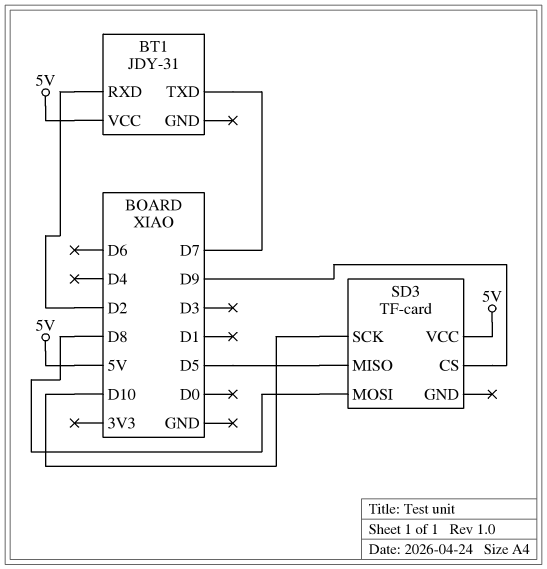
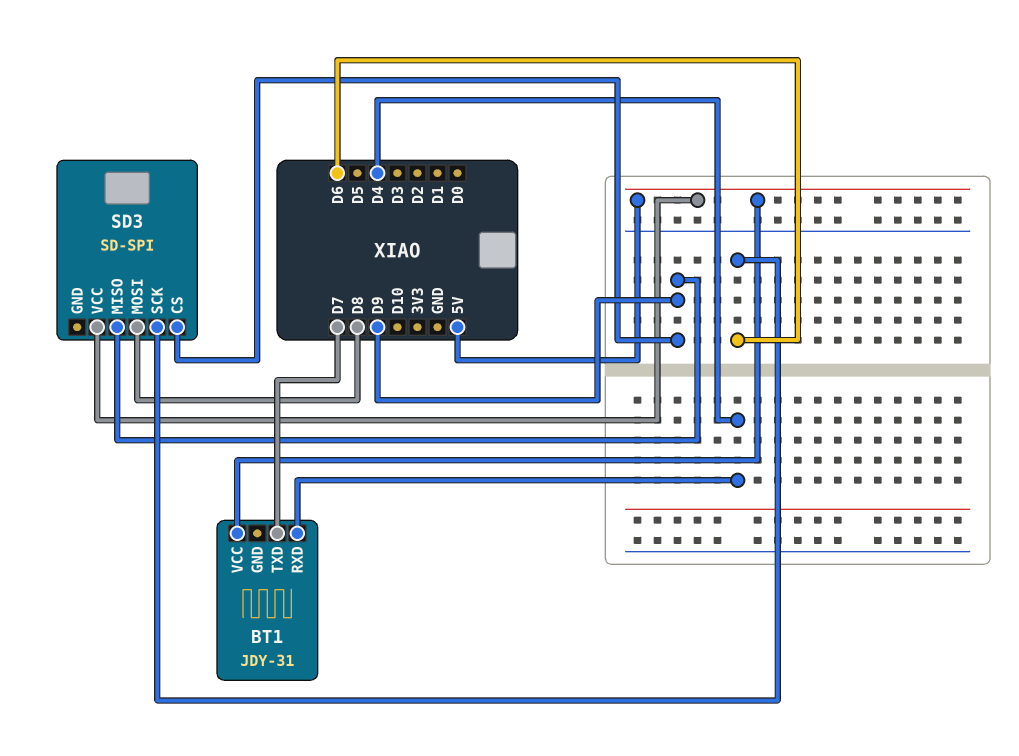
BT1 pin RXD: D2 -> D4
SD3: TF-card -> SD-SPI
SD3 pin MISO: D5 -> D9
SD3 pin SCK: D10 -> D6

